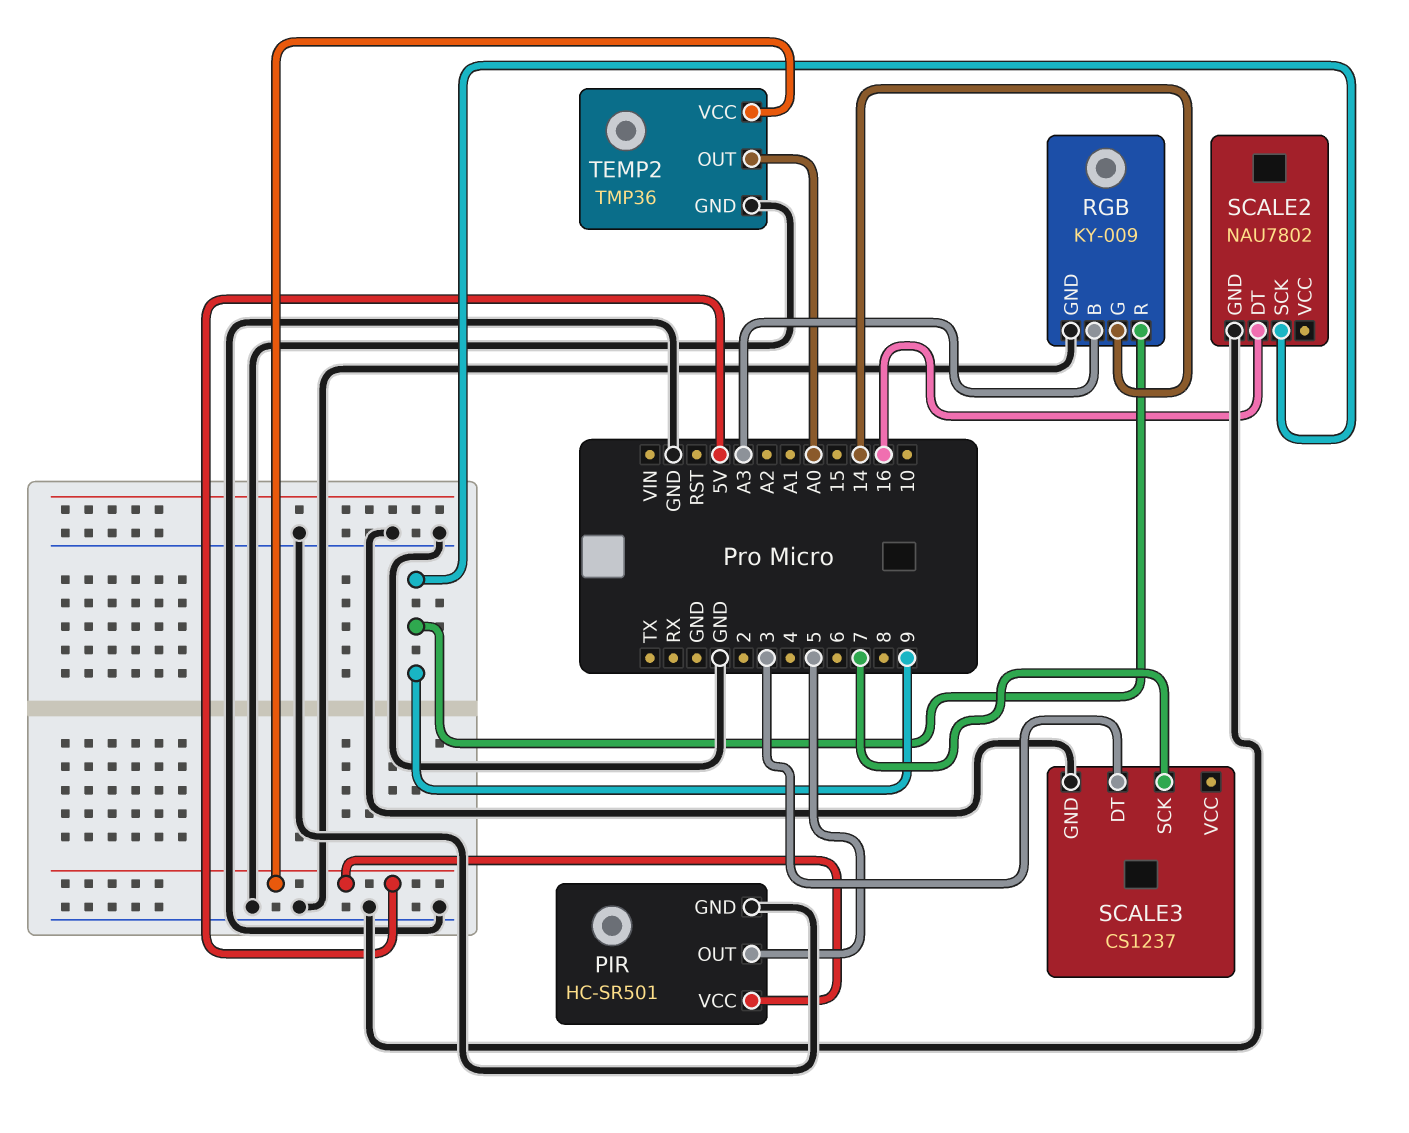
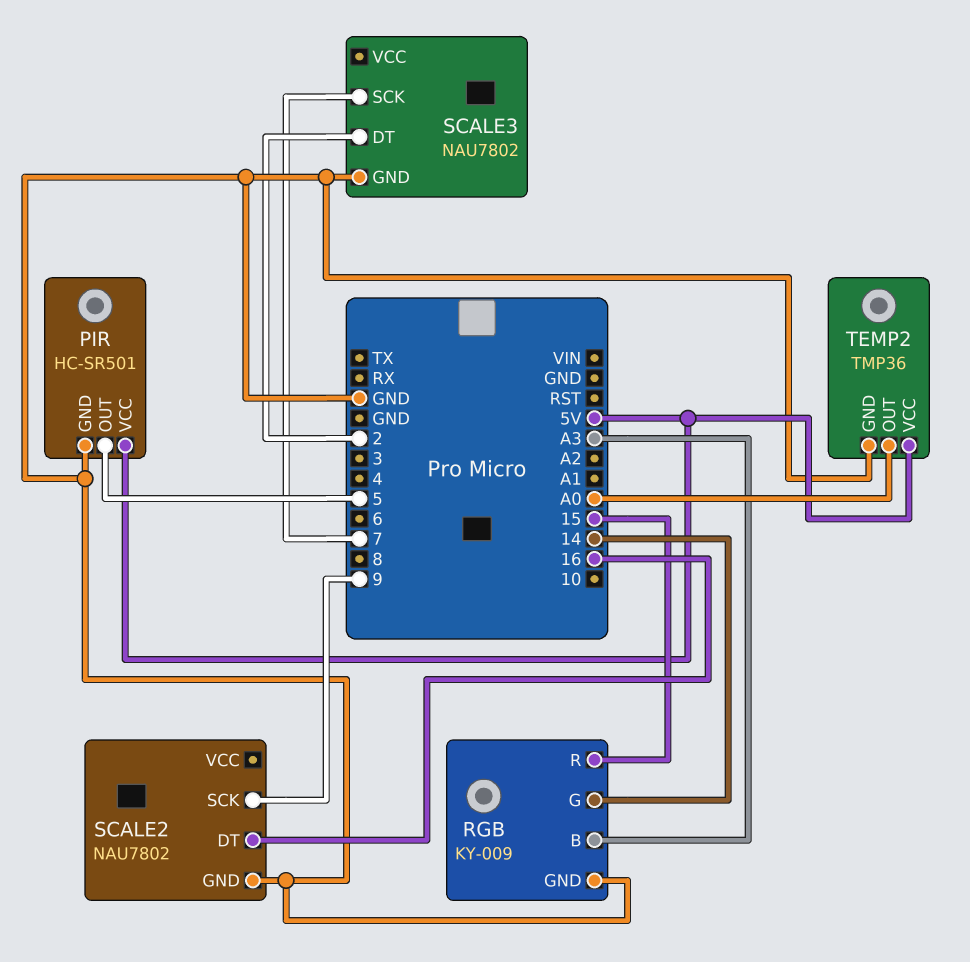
RGB pin R: 9 -> 15
SCALE3: CS1237 -> NAU7802
SCALE3 pin DT: 3 -> 2

